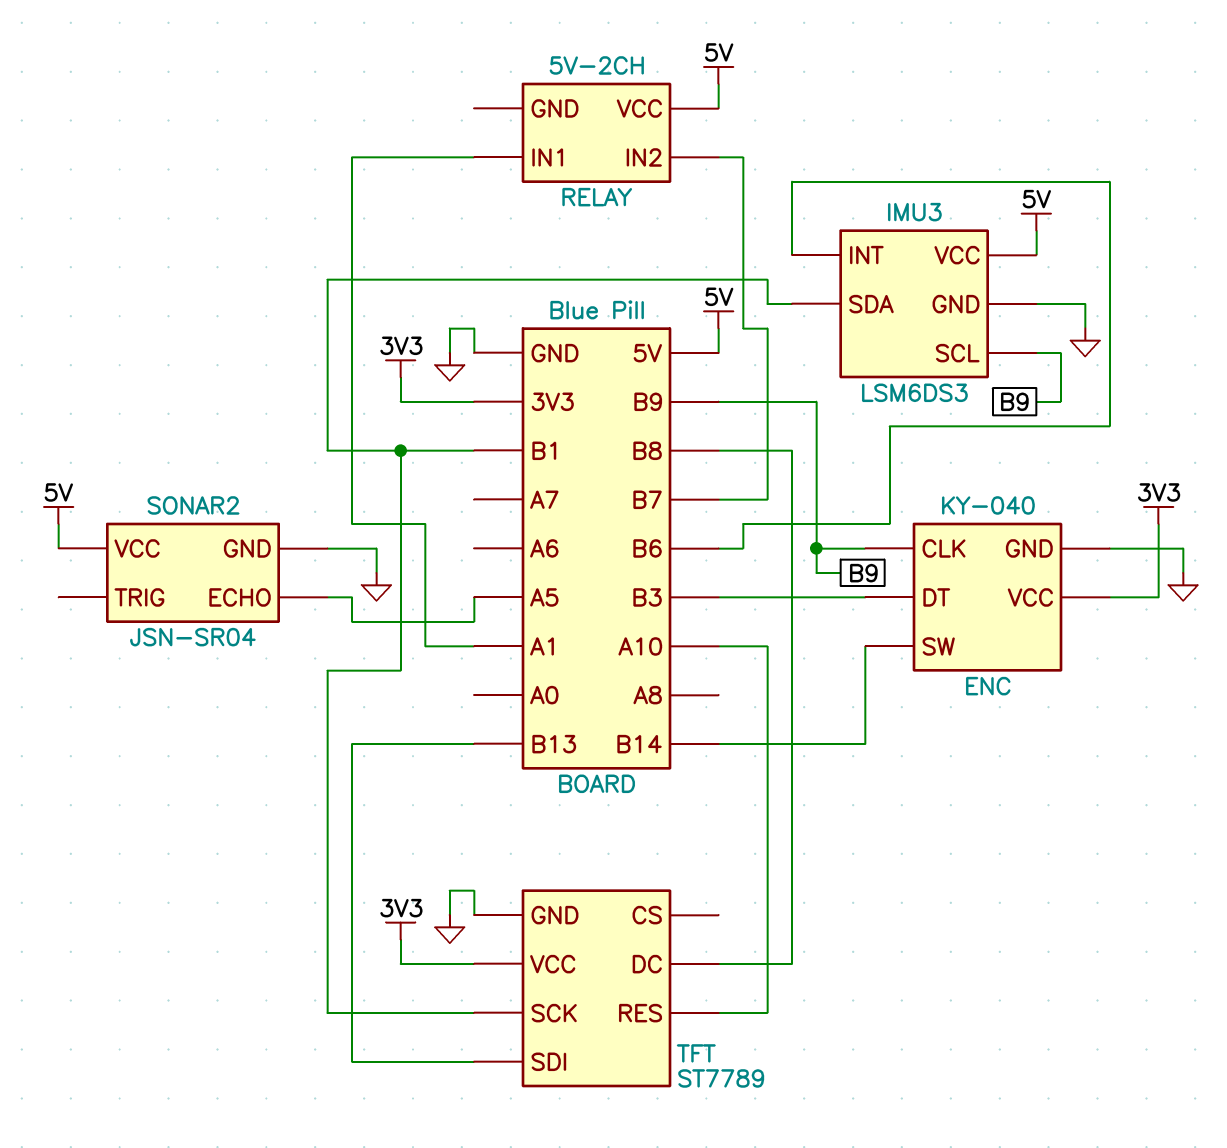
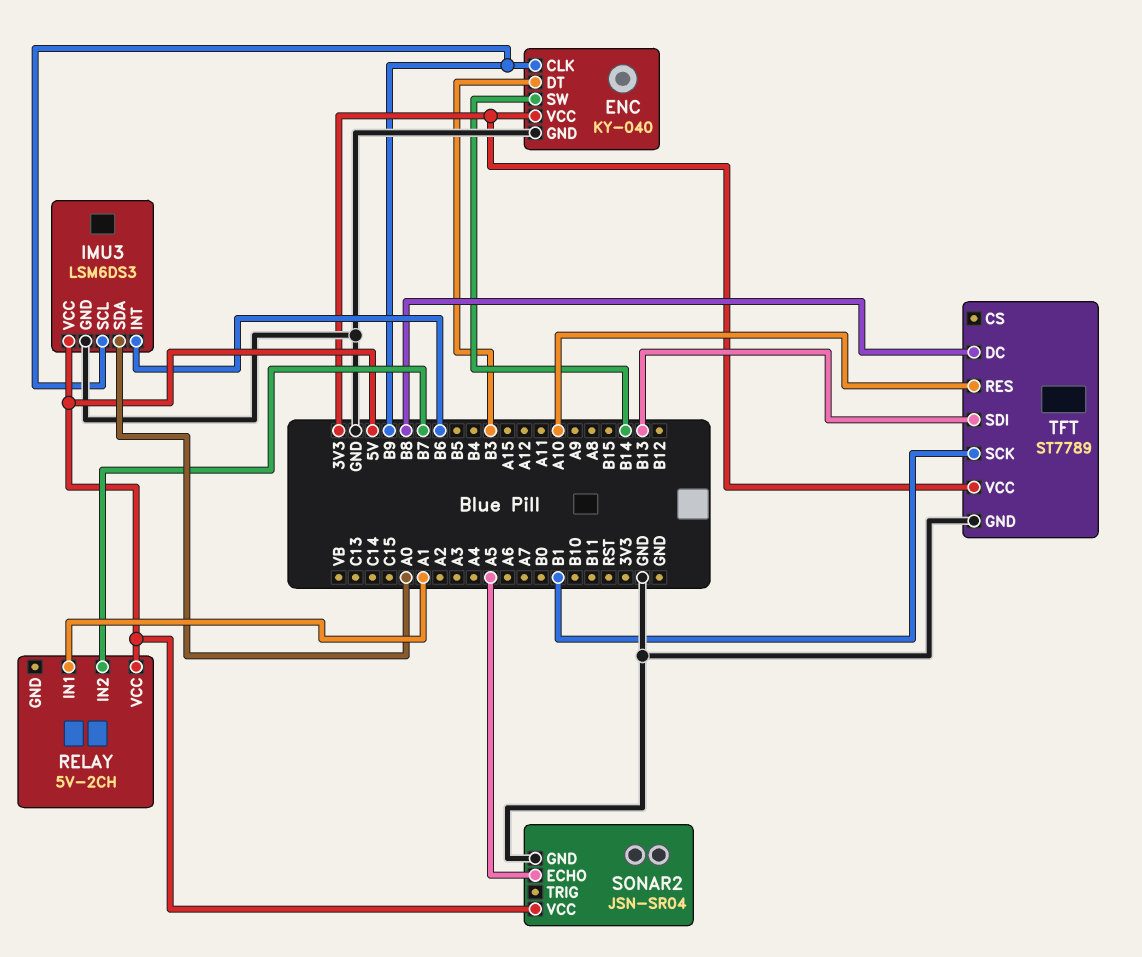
IMU3 pin SDA: B1 -> A0

